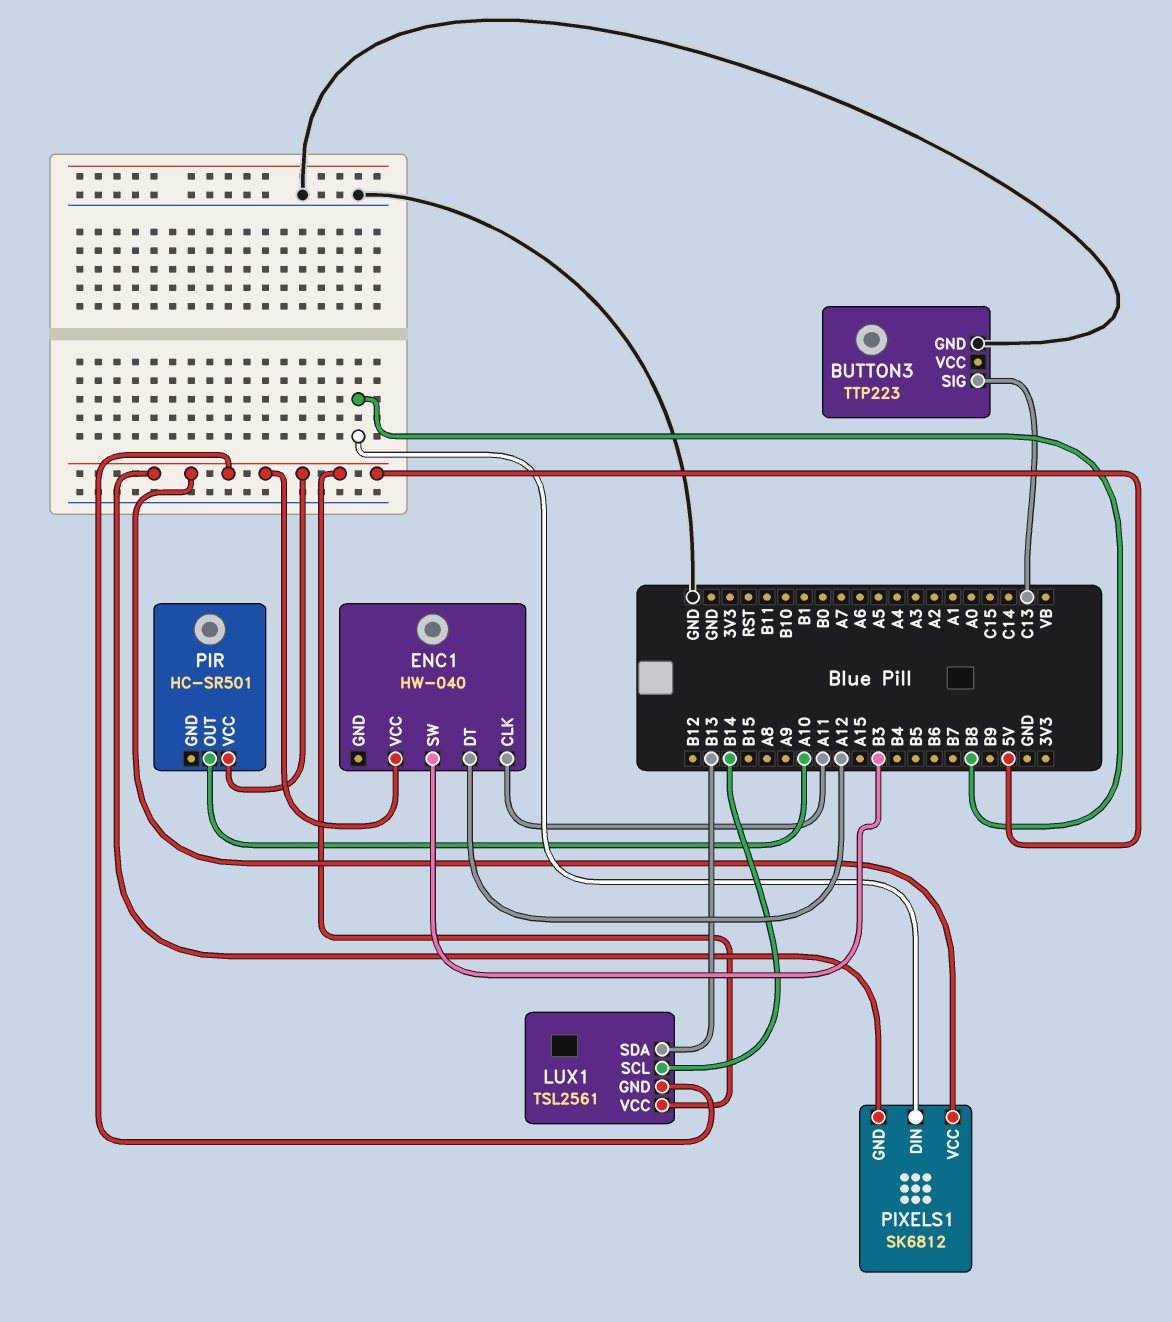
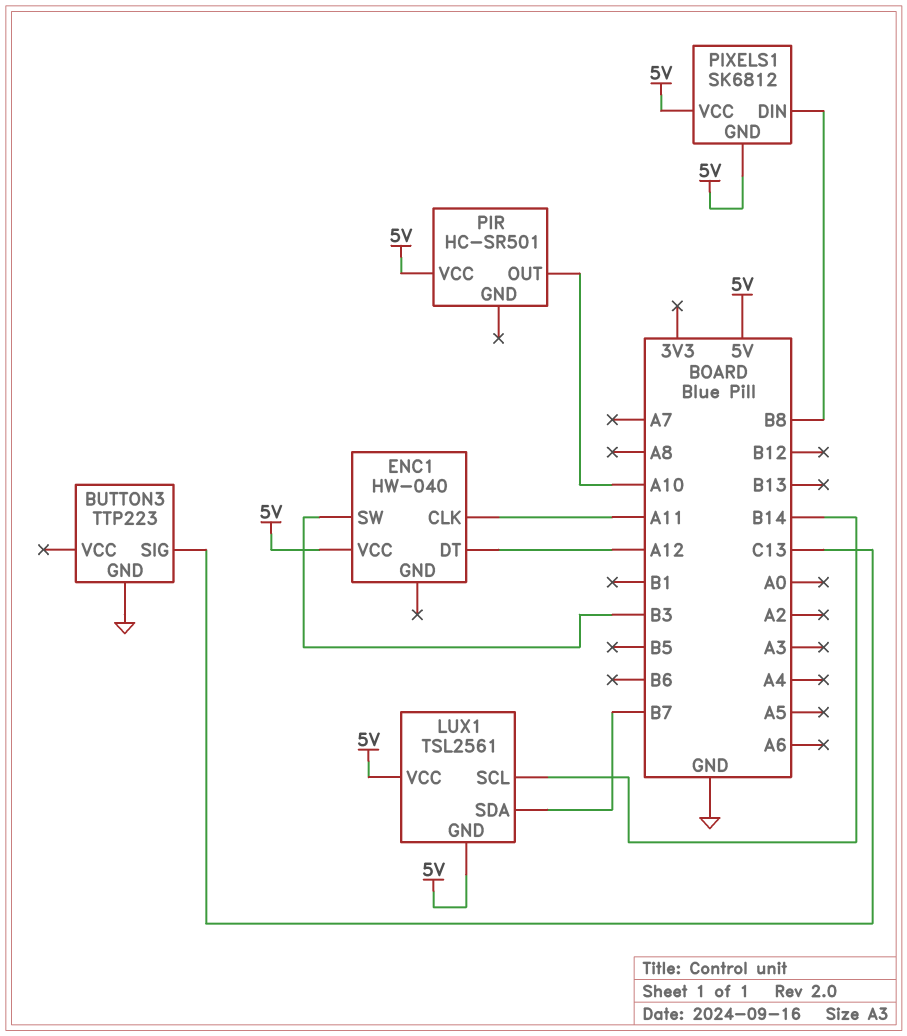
LUX1 pin SDA: B13 -> B7

